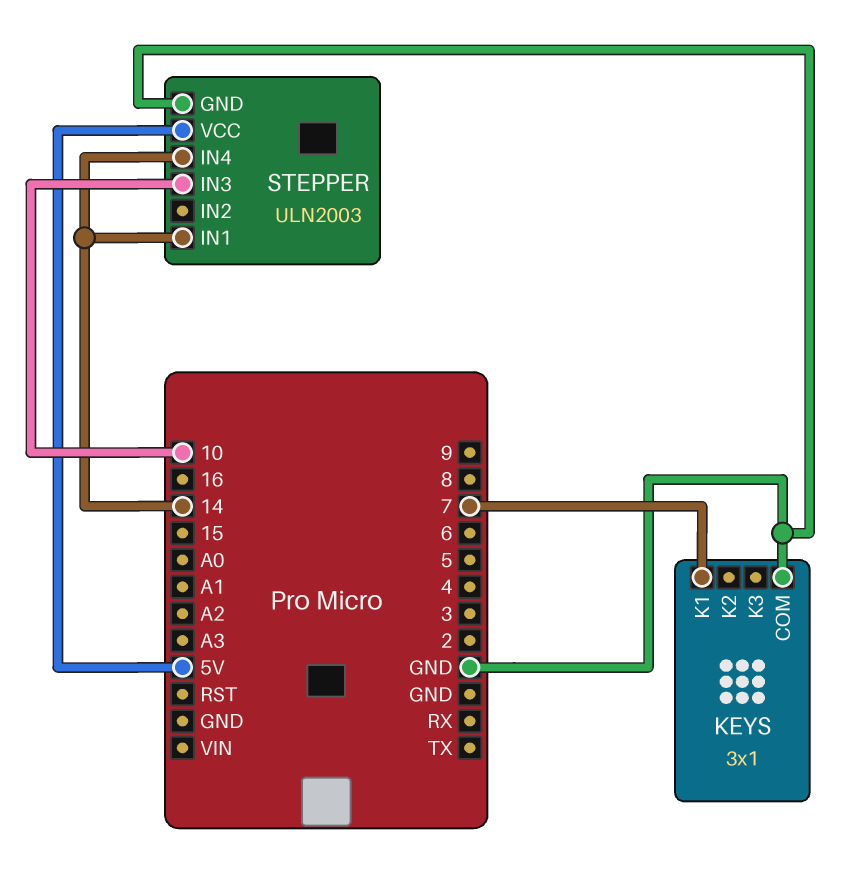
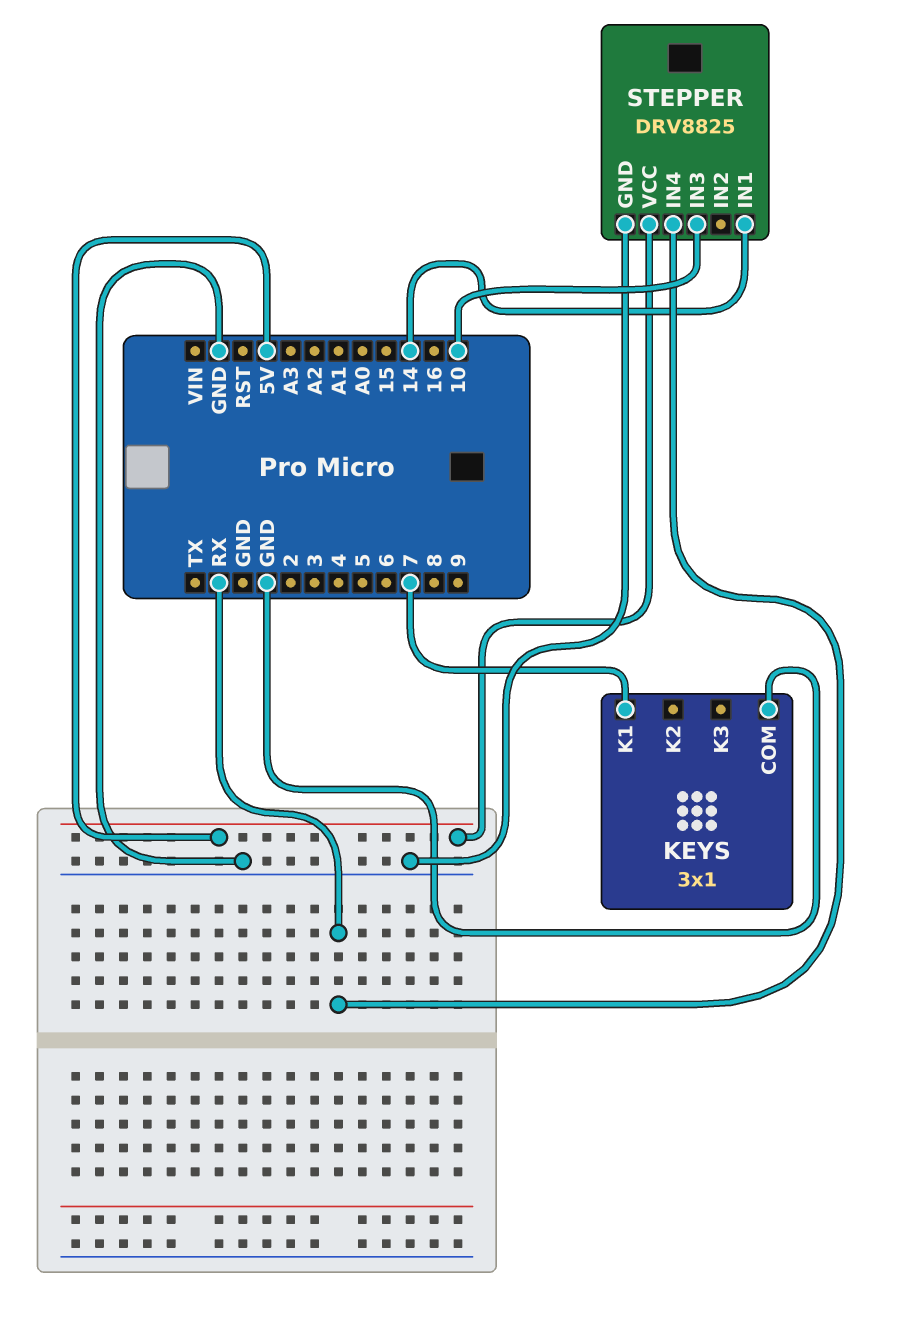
STEPPER: ULN2003 -> DRV8825
STEPPER pin IN4: 14 -> RX

